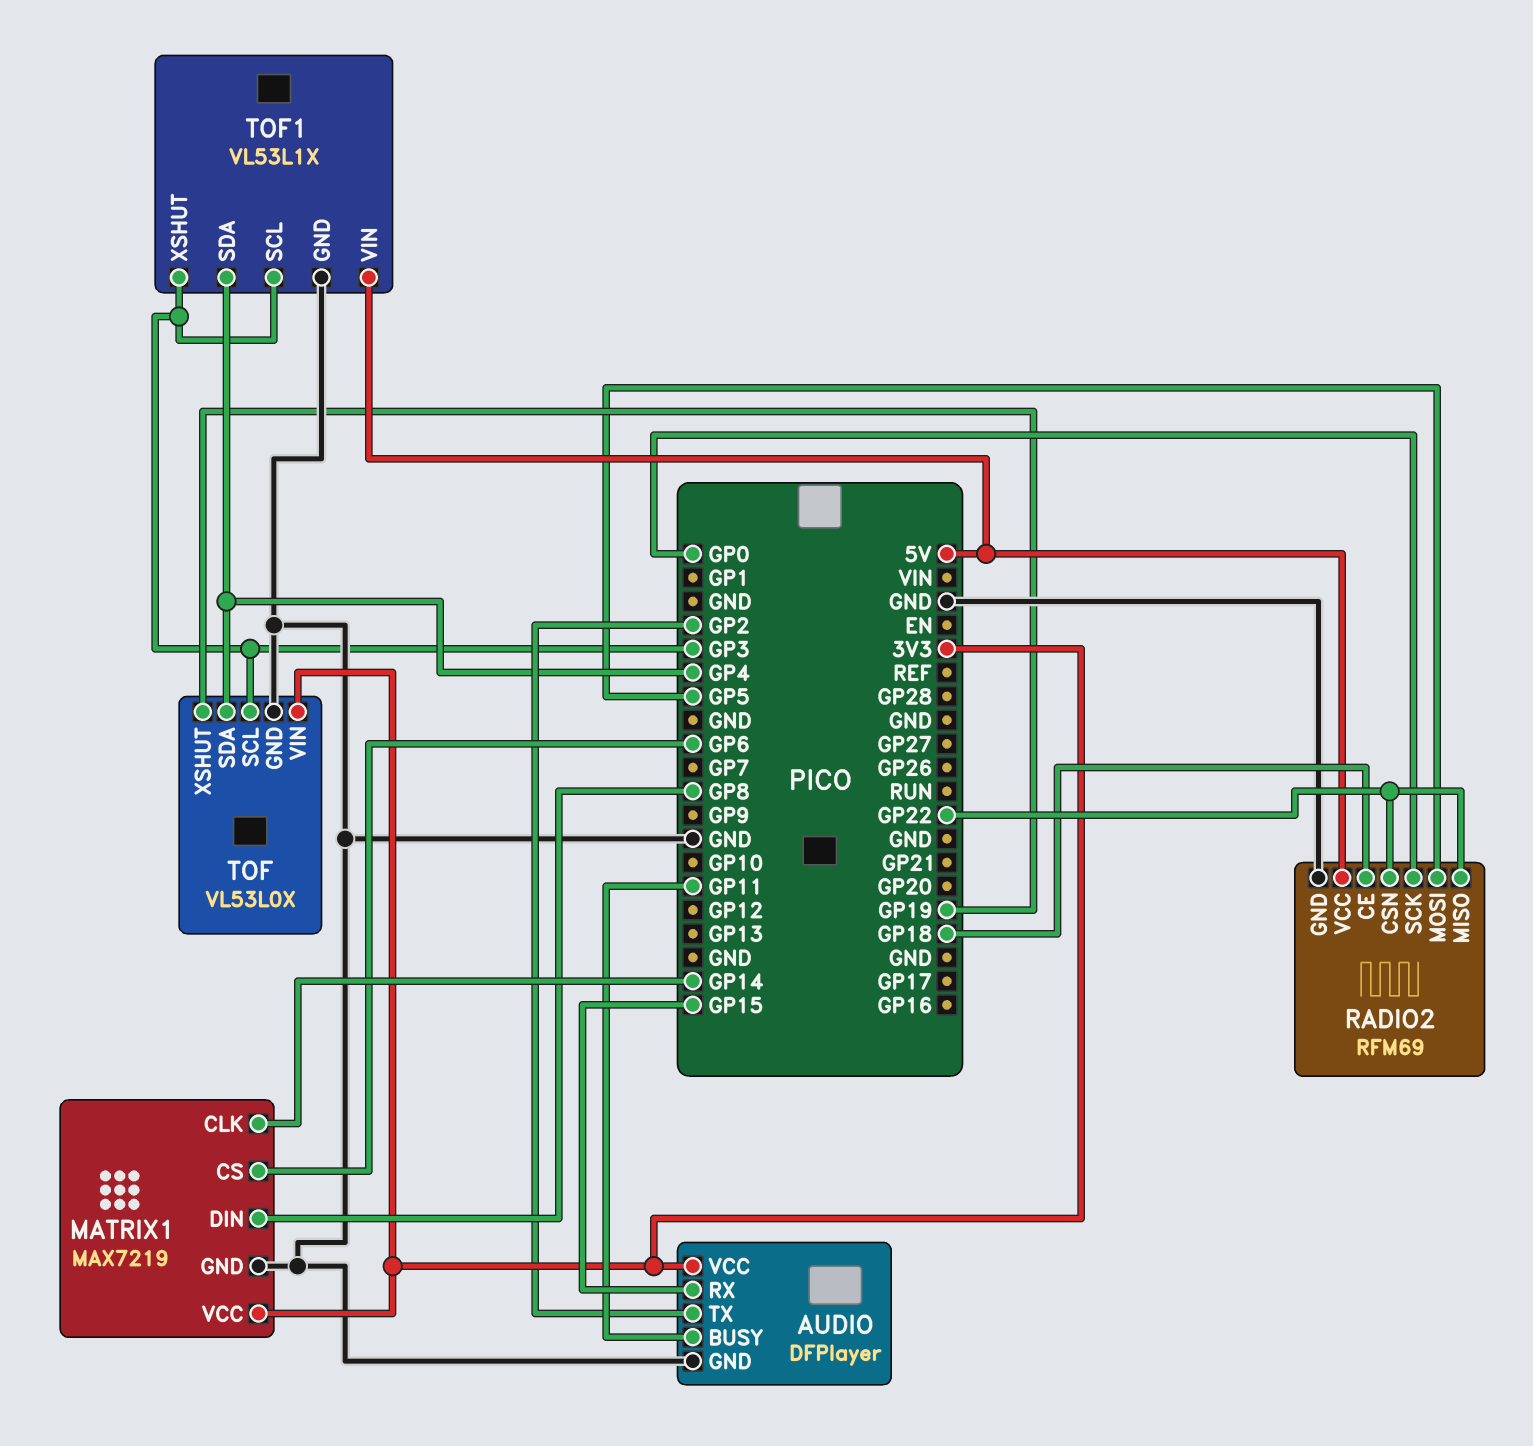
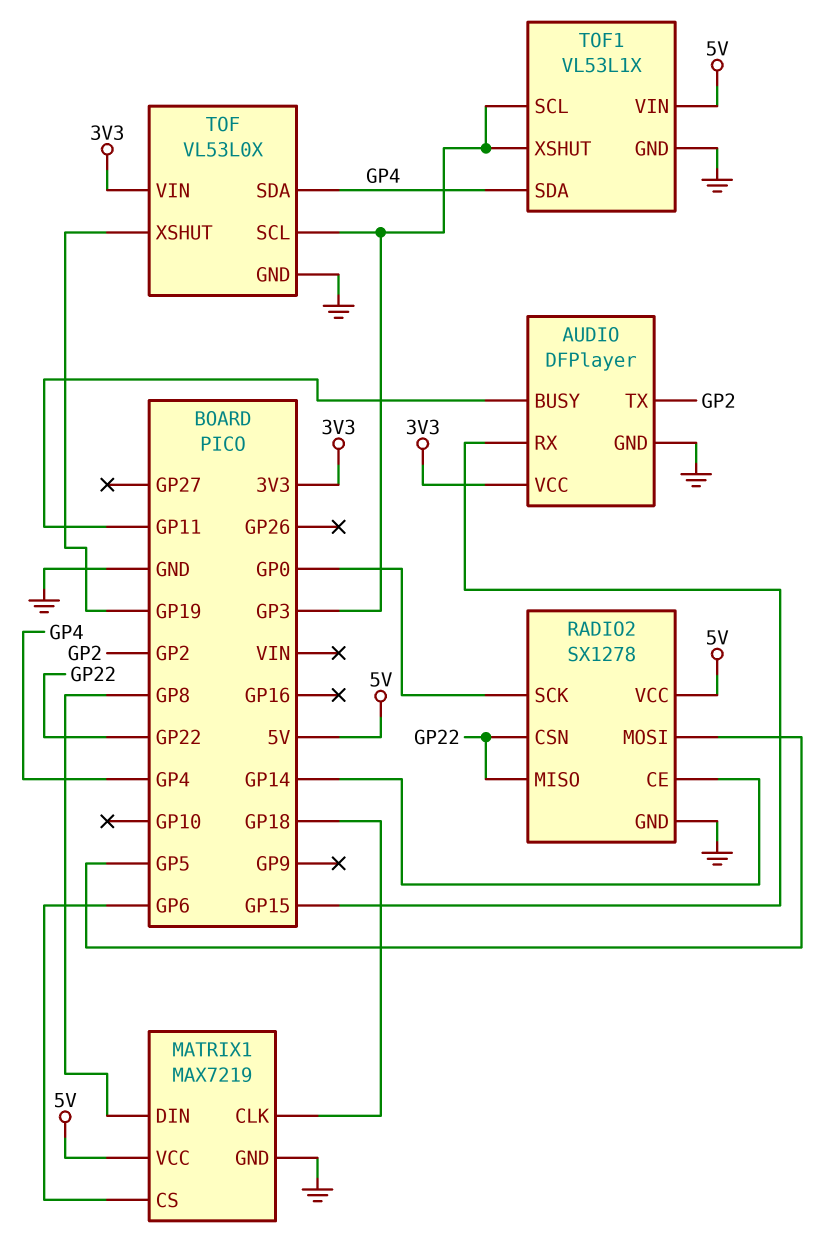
MATRIX1 pin CLK: GP14 -> GP18
MATRIX1 pin VCC: 3V3 -> 5V
RADIO2: RFM69 -> SX1278
RADIO2 pin CE: GP18 -> GP14

